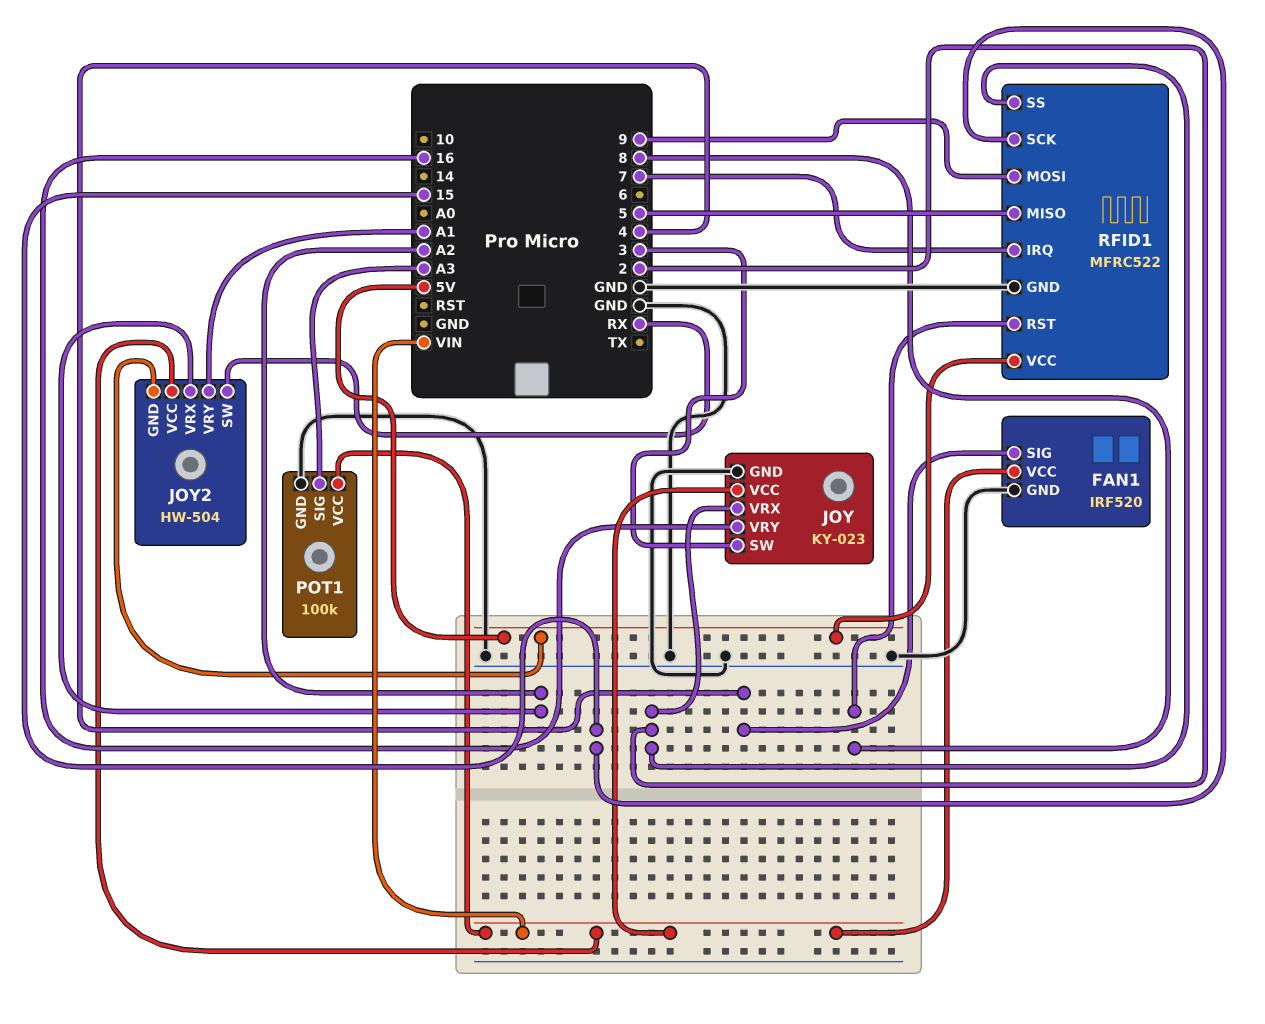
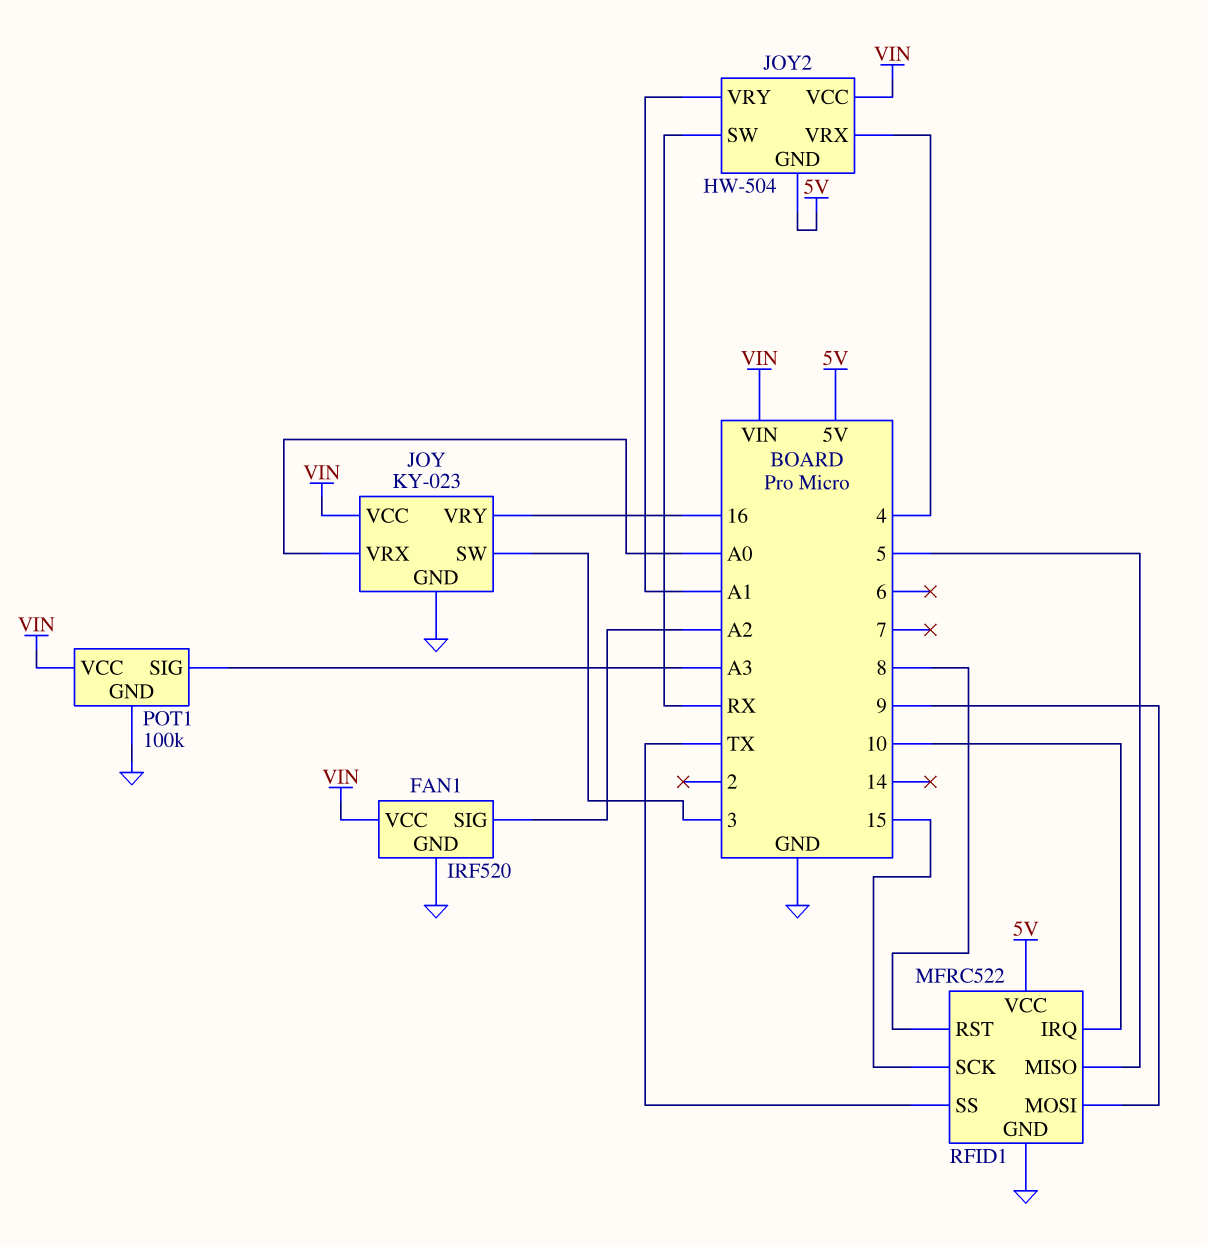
FAN1 pin SIG: 4 -> A2
JOY pin VRX: 2 -> A0
JOY2 pin VRX: A2 -> 4
RFID1 pin IRQ: 7 -> 10
RFID1 pin SS: 2 -> TX

